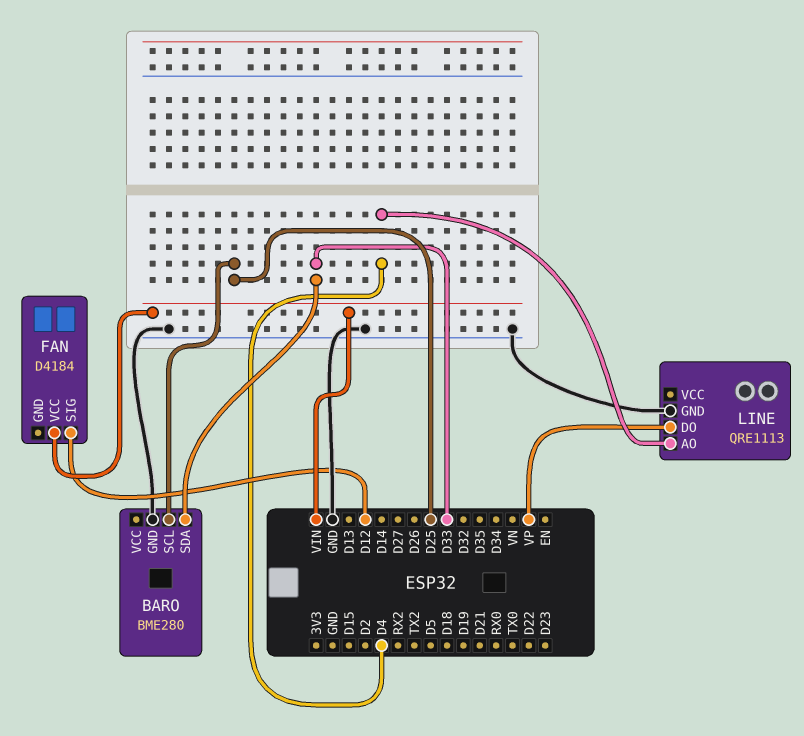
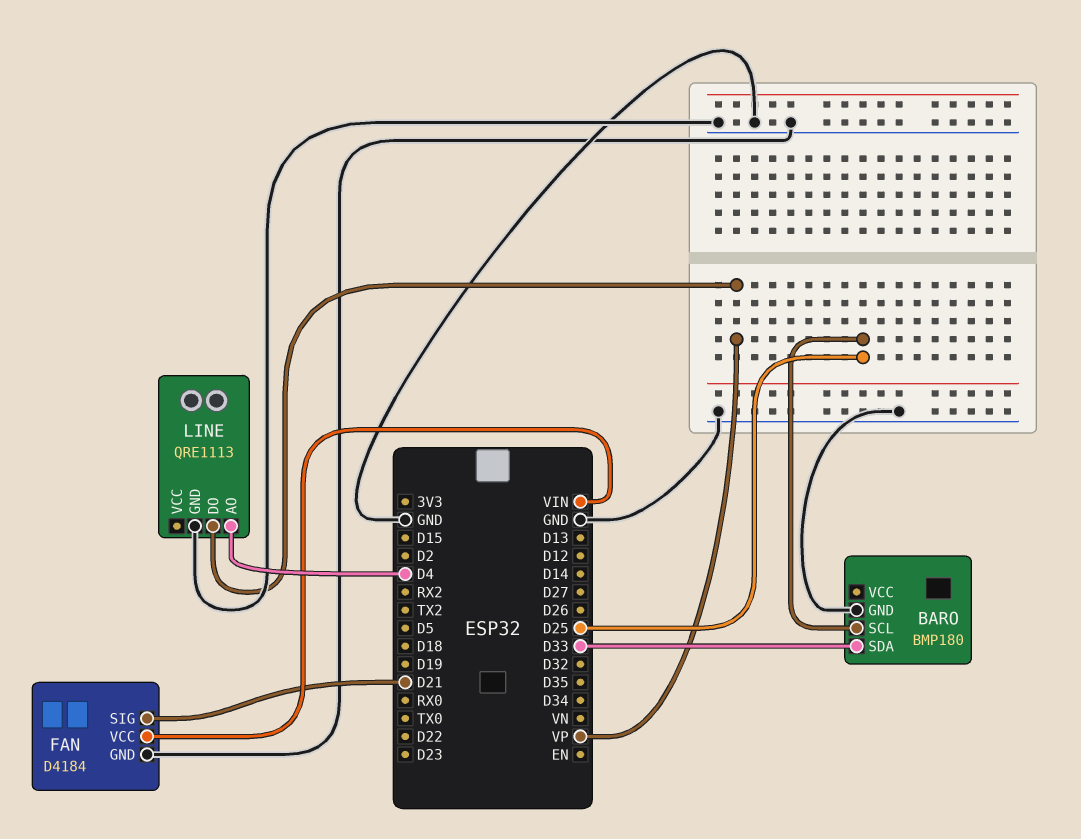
BARO: BME280 -> BMP180
FAN pin GND: none -> GND
FAN pin SIG: D12 -> D21

